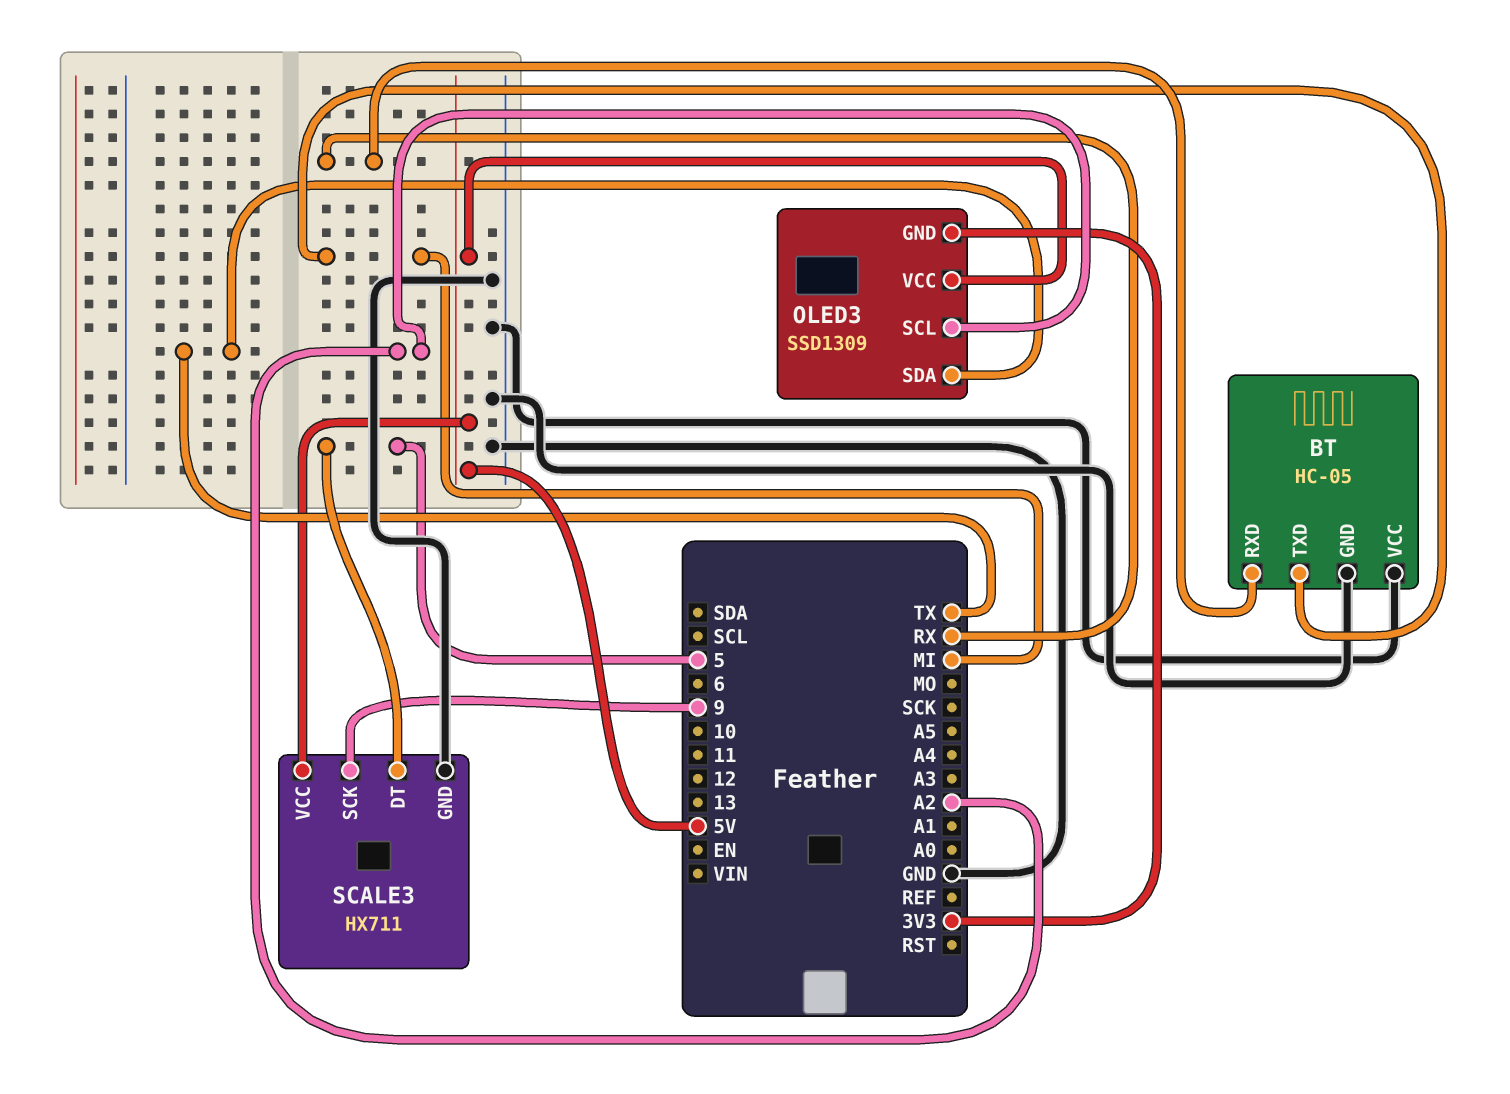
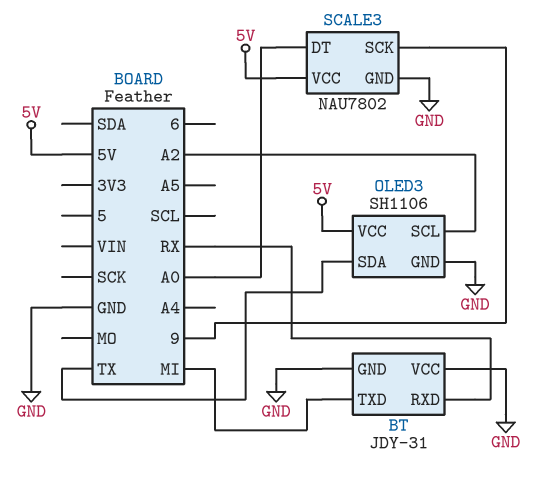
BT: HC-05 -> JDY-31
OLED3: SSD1309 -> SH1106
OLED3 pin GND: 3V3 -> GND
SCALE3: HX711 -> NAU7802
SCALE3 pin DT: 5 -> A0

